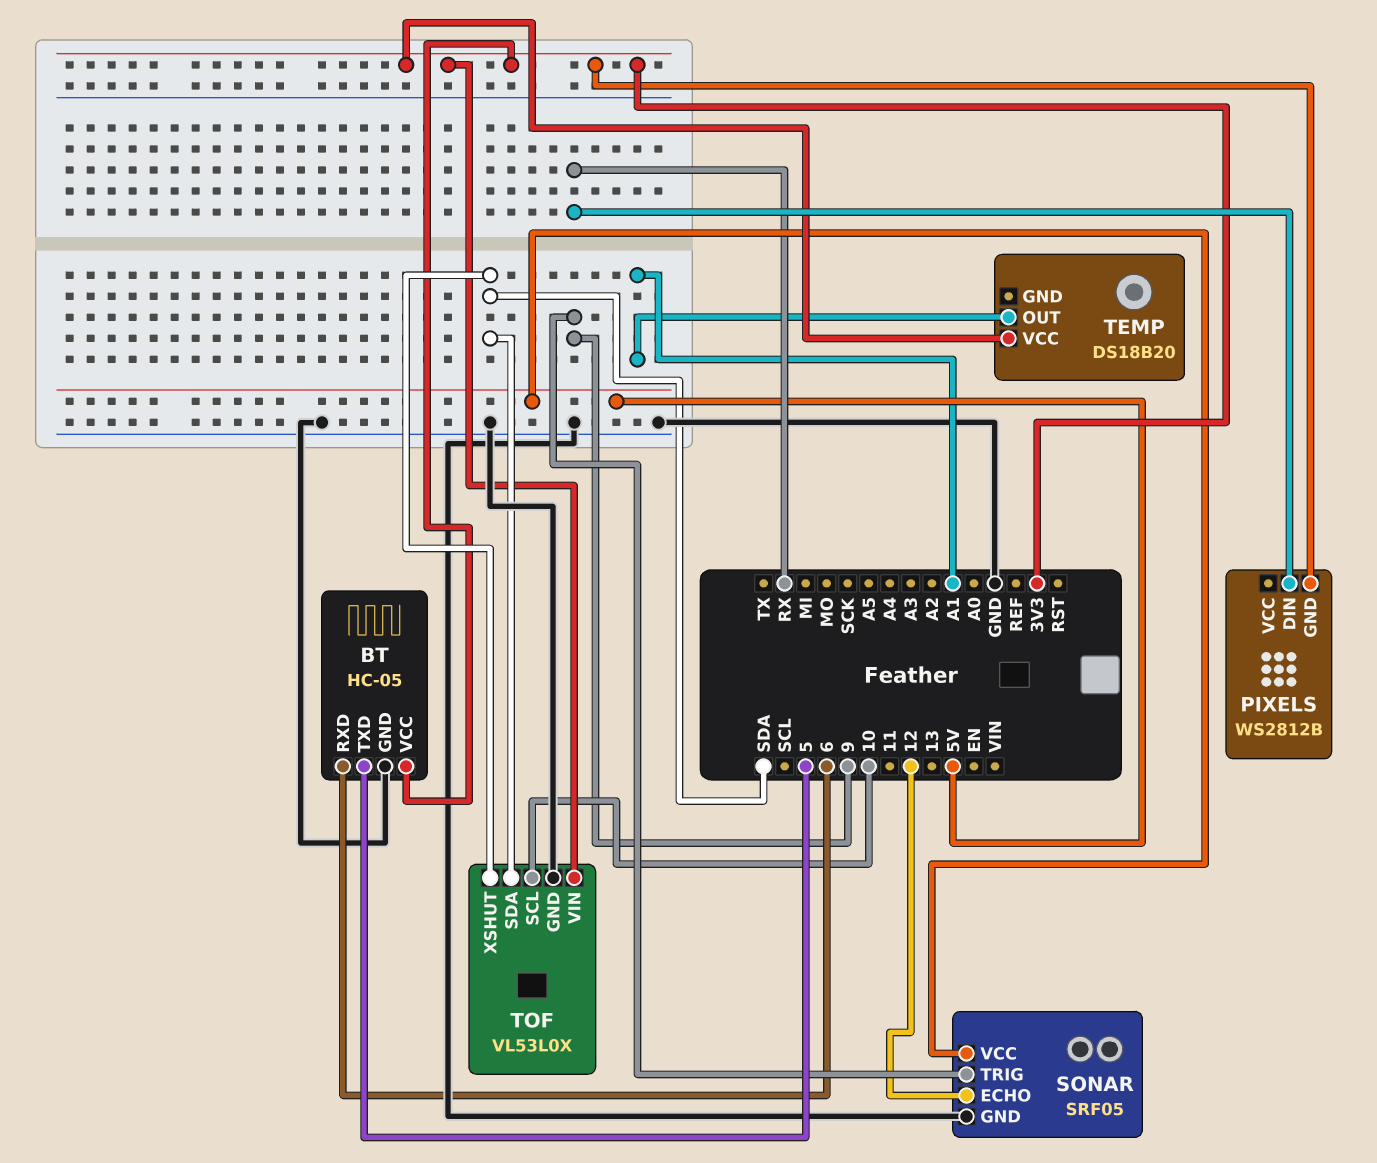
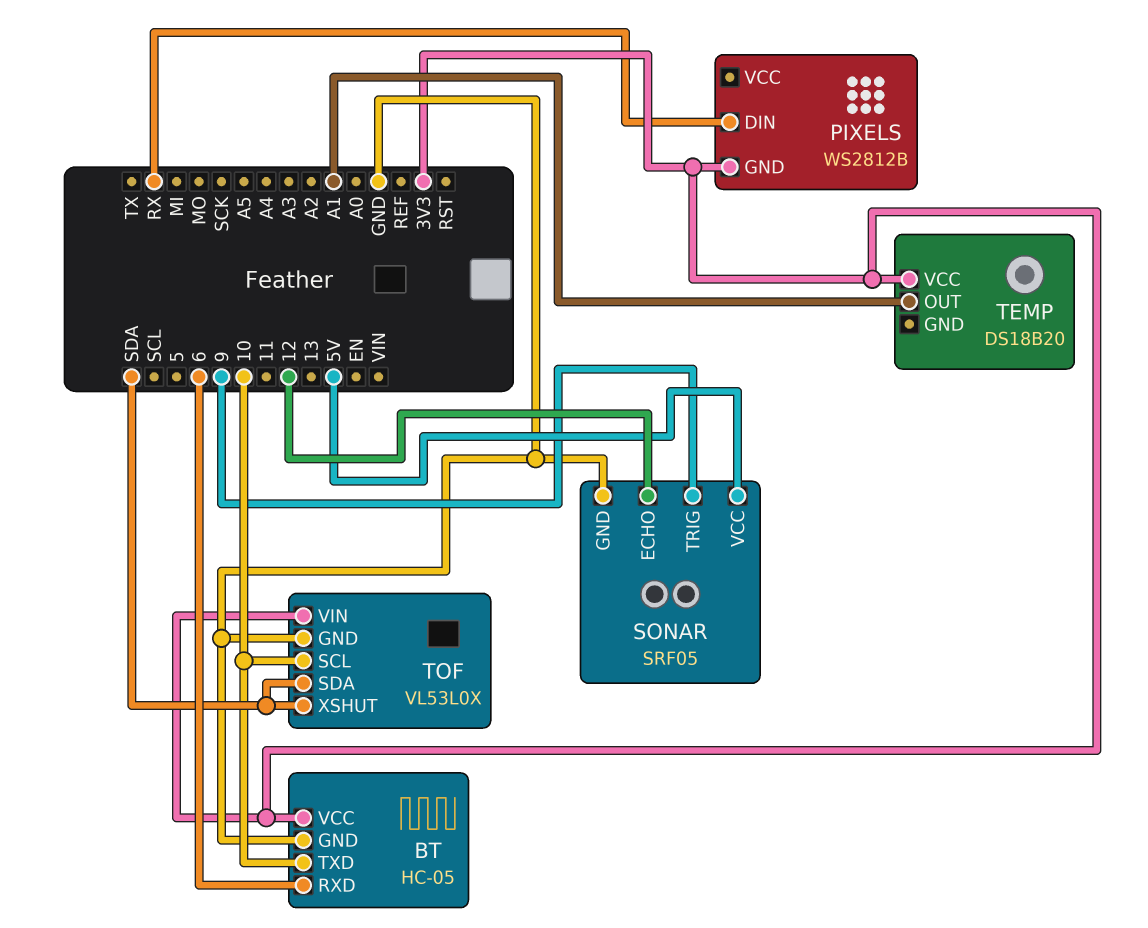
BT pin TXD: 5 -> 10

